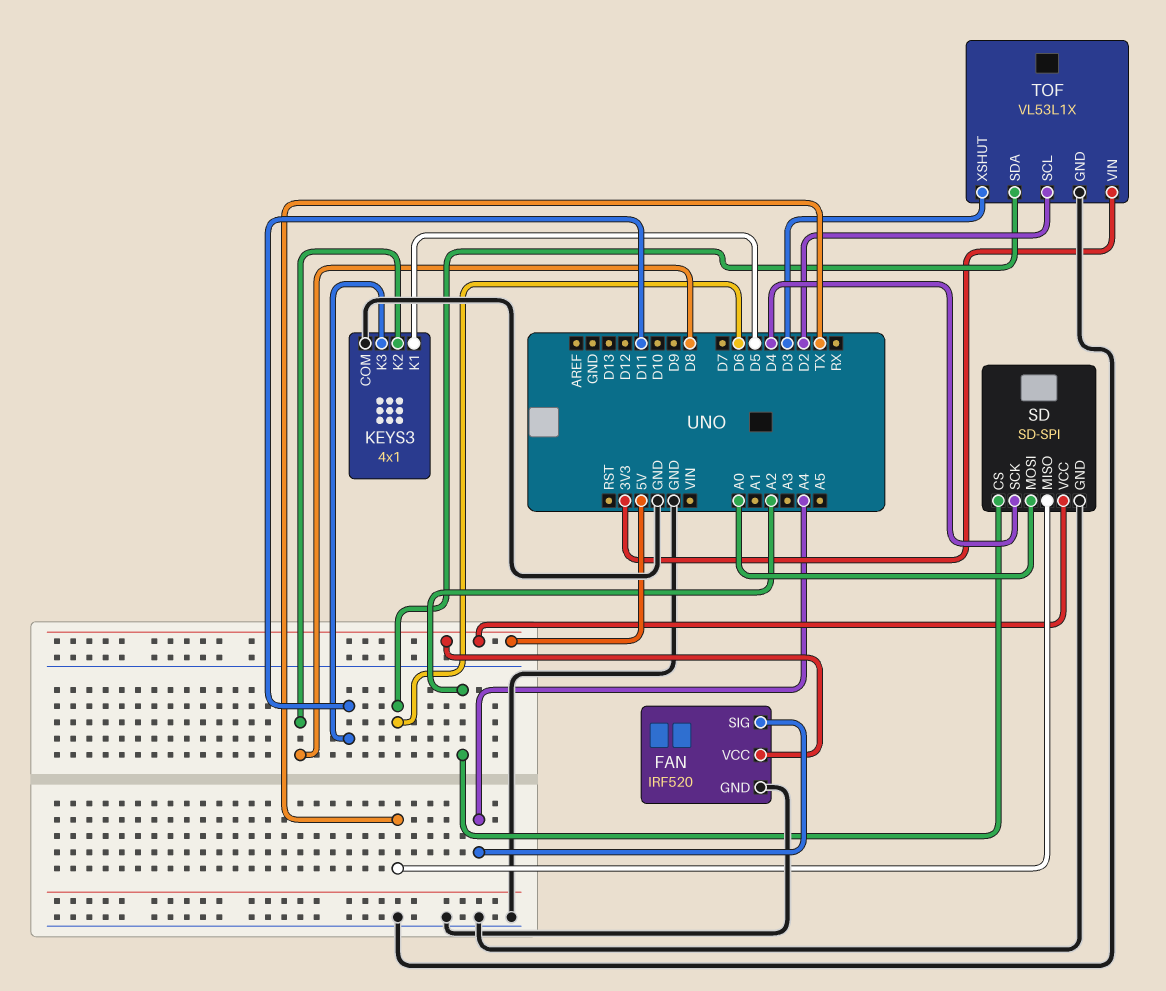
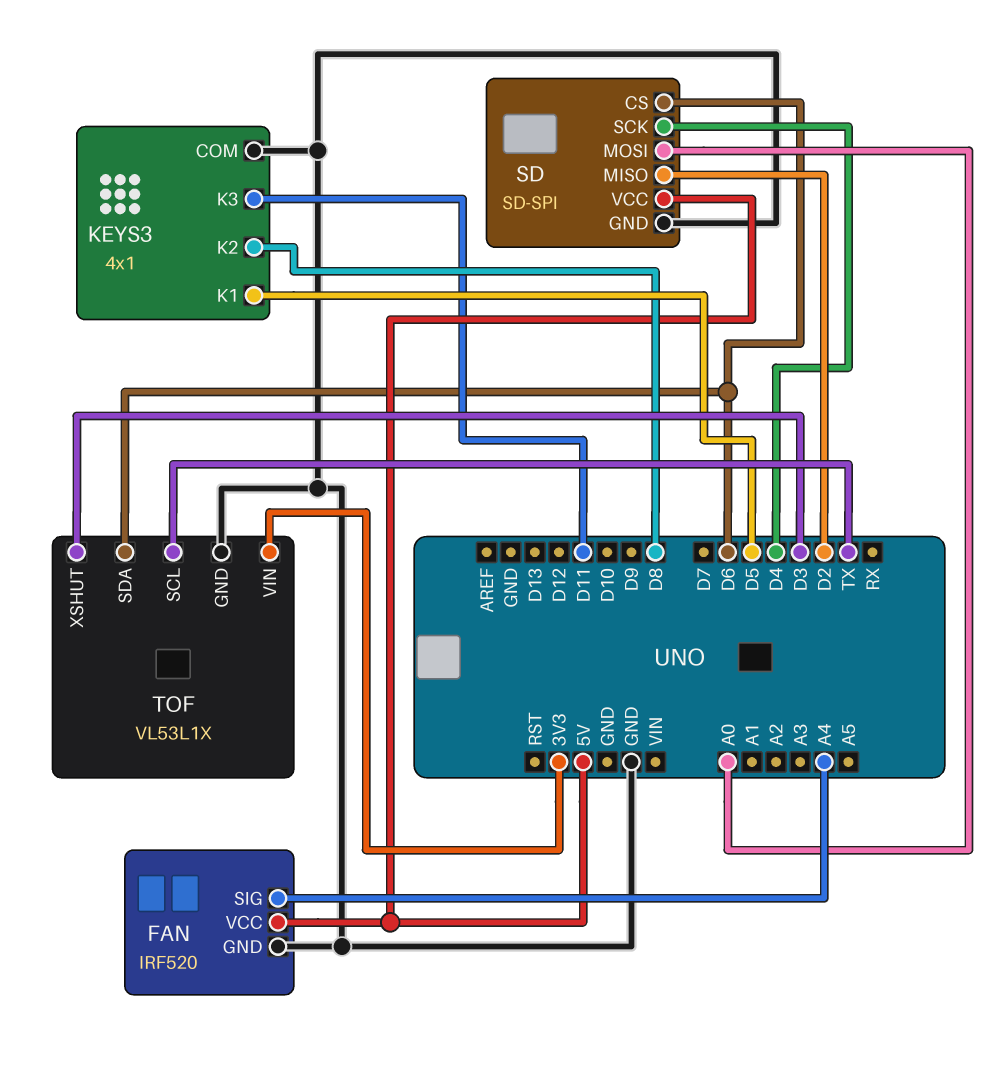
SD pin CS: A2 -> D6
SD pin MISO: TX -> D2
TOF pin SCL: D2 -> TX

